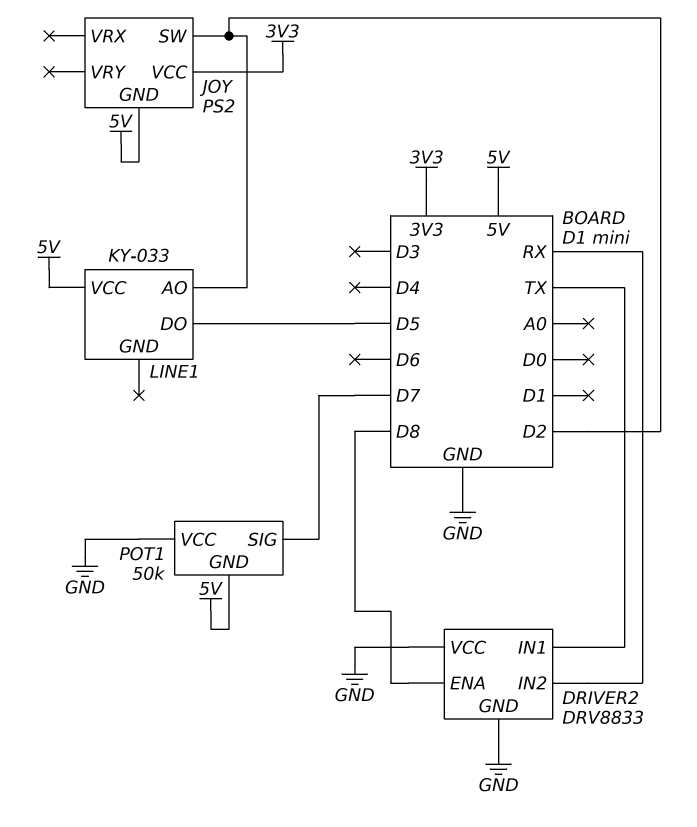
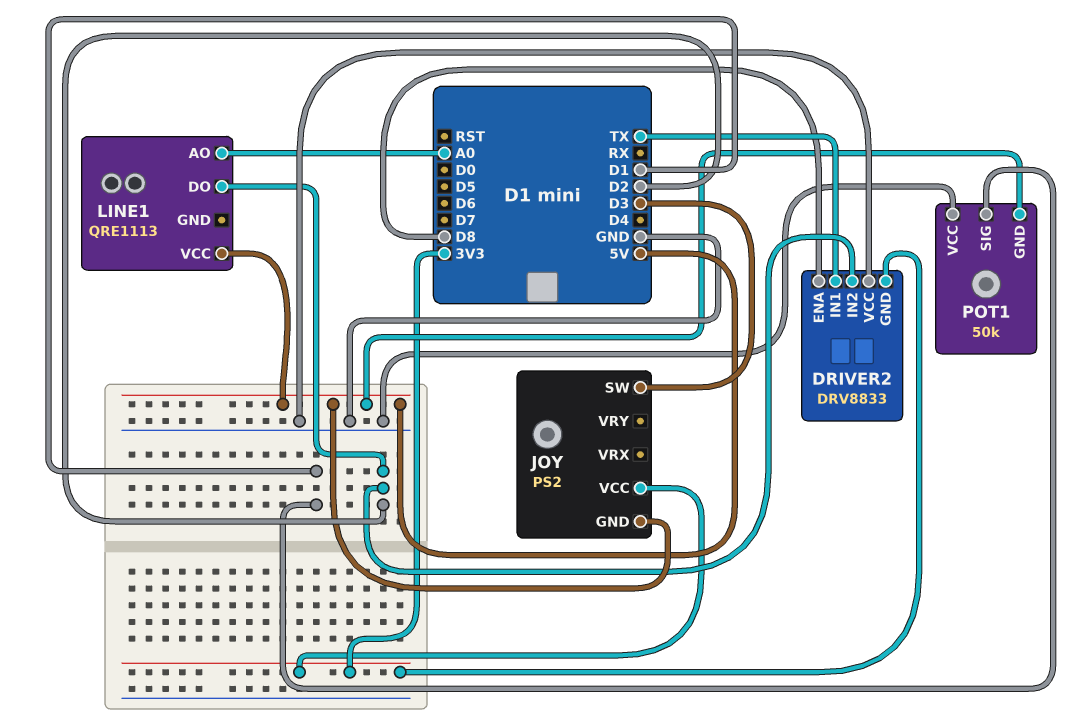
DRIVER2 pin GND: GND -> 3V3
DRIVER2 pin IN2: RX -> D2
JOY pin SW: D2 -> D3
LINE1: KY-033 -> QRE1113
LINE1 pin AO: D2 -> A0
LINE1 pin DO: D5 -> D2
POT1 pin SIG: D7 -> D1

